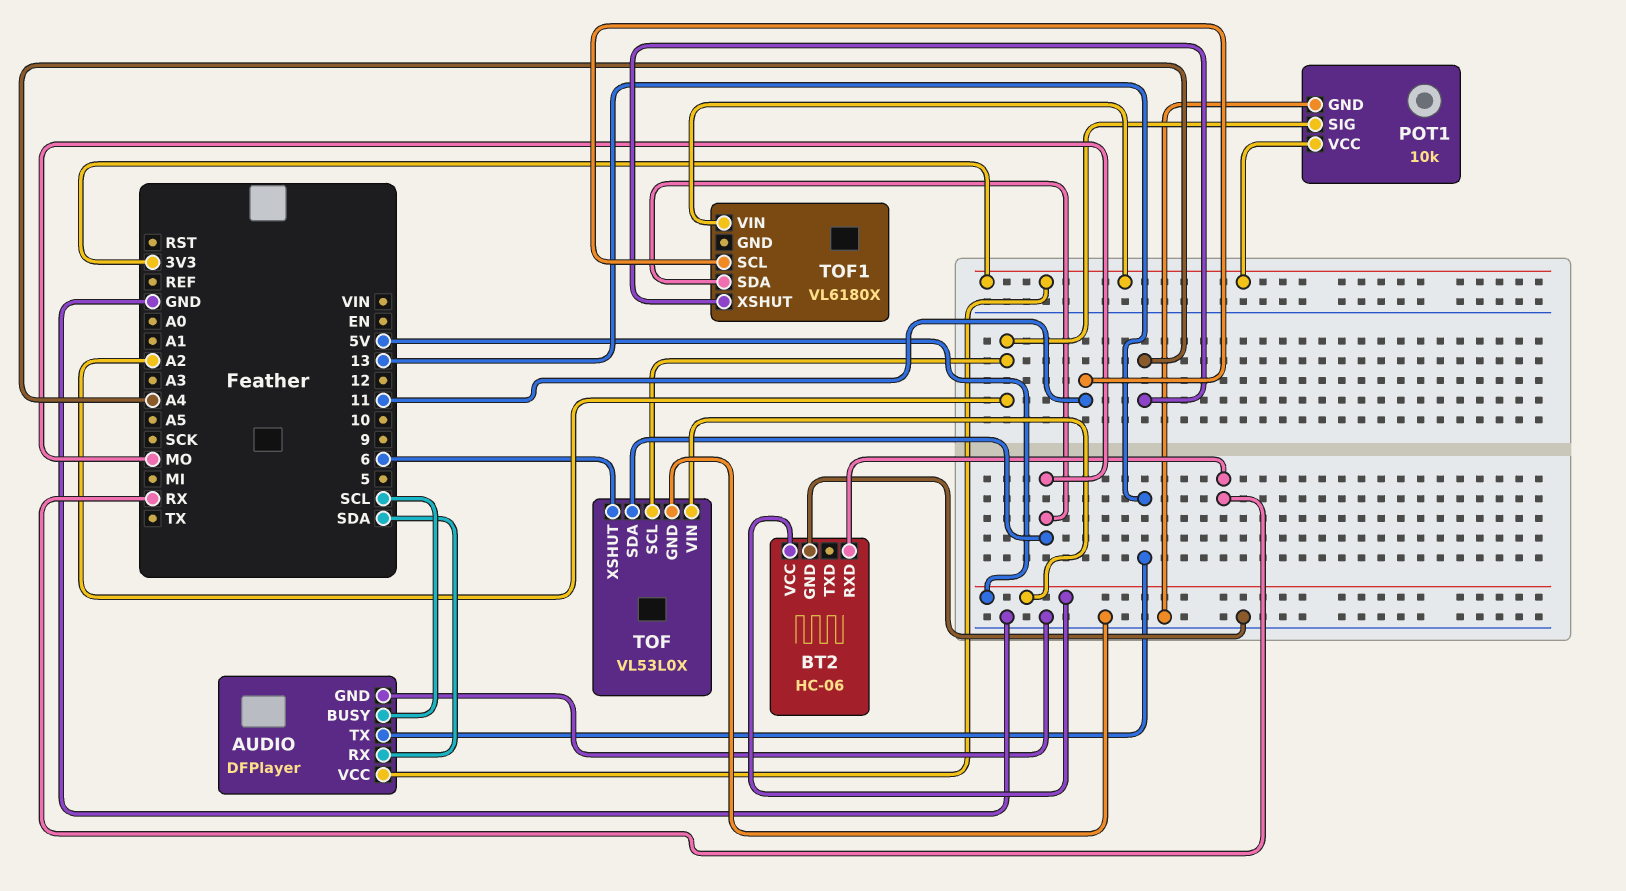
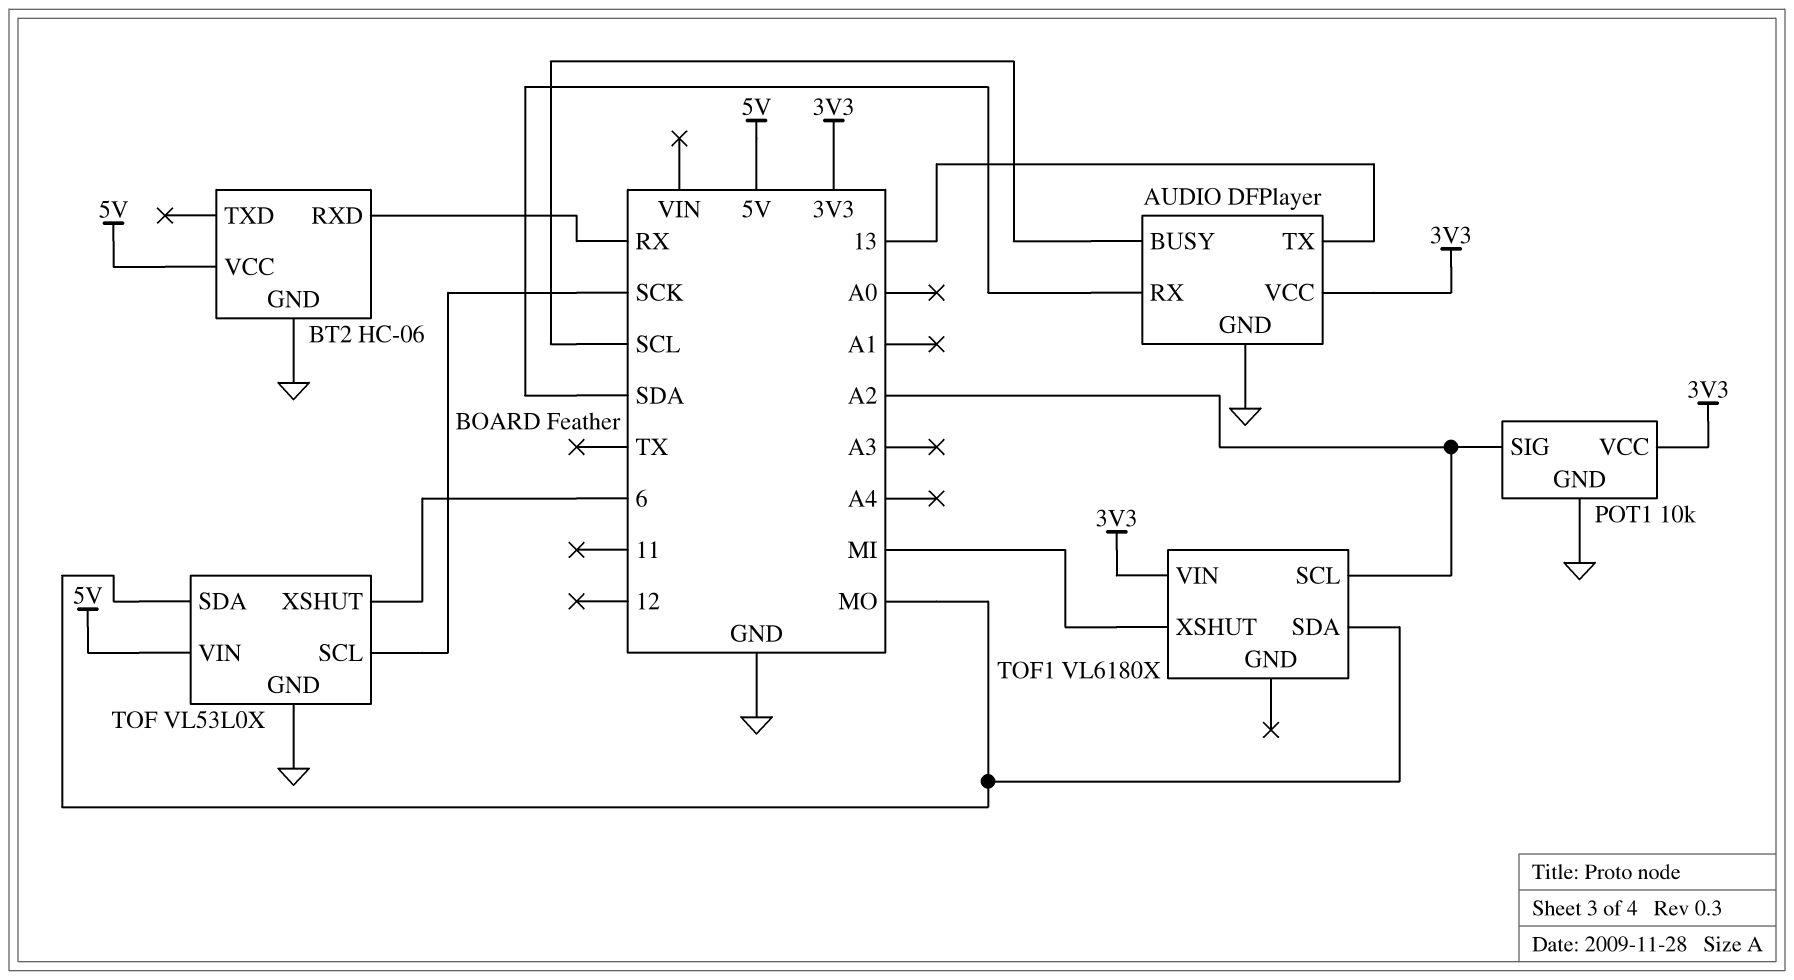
TOF pin SCL: A2 -> SCK
TOF1 pin SCL: 11 -> A2
TOF1 pin XSHUT: A4 -> MI

